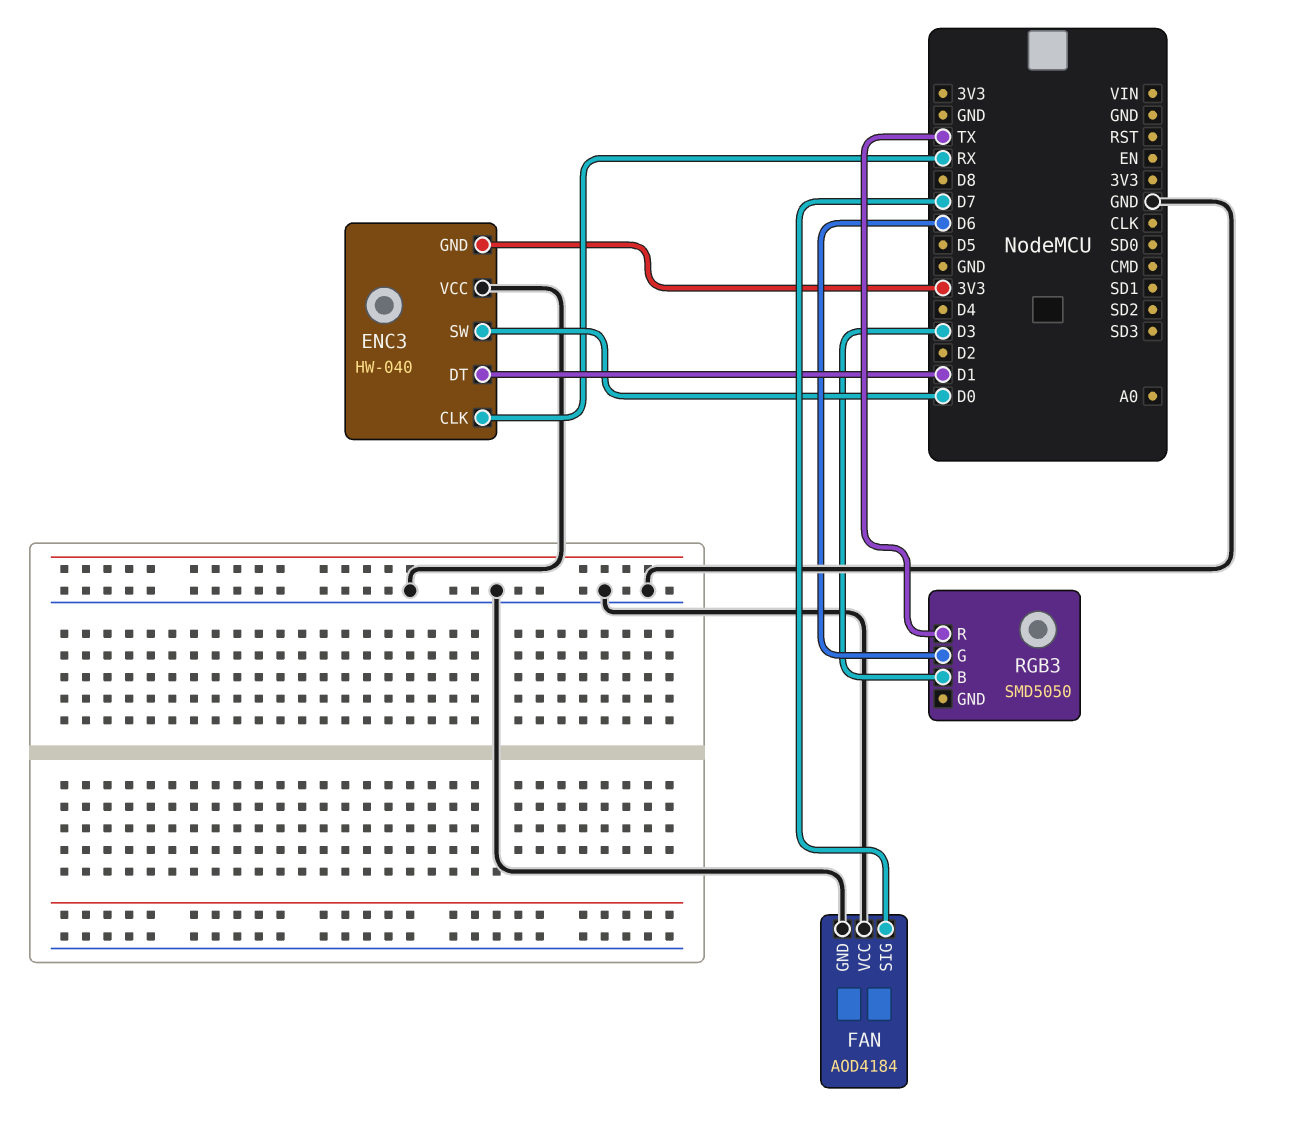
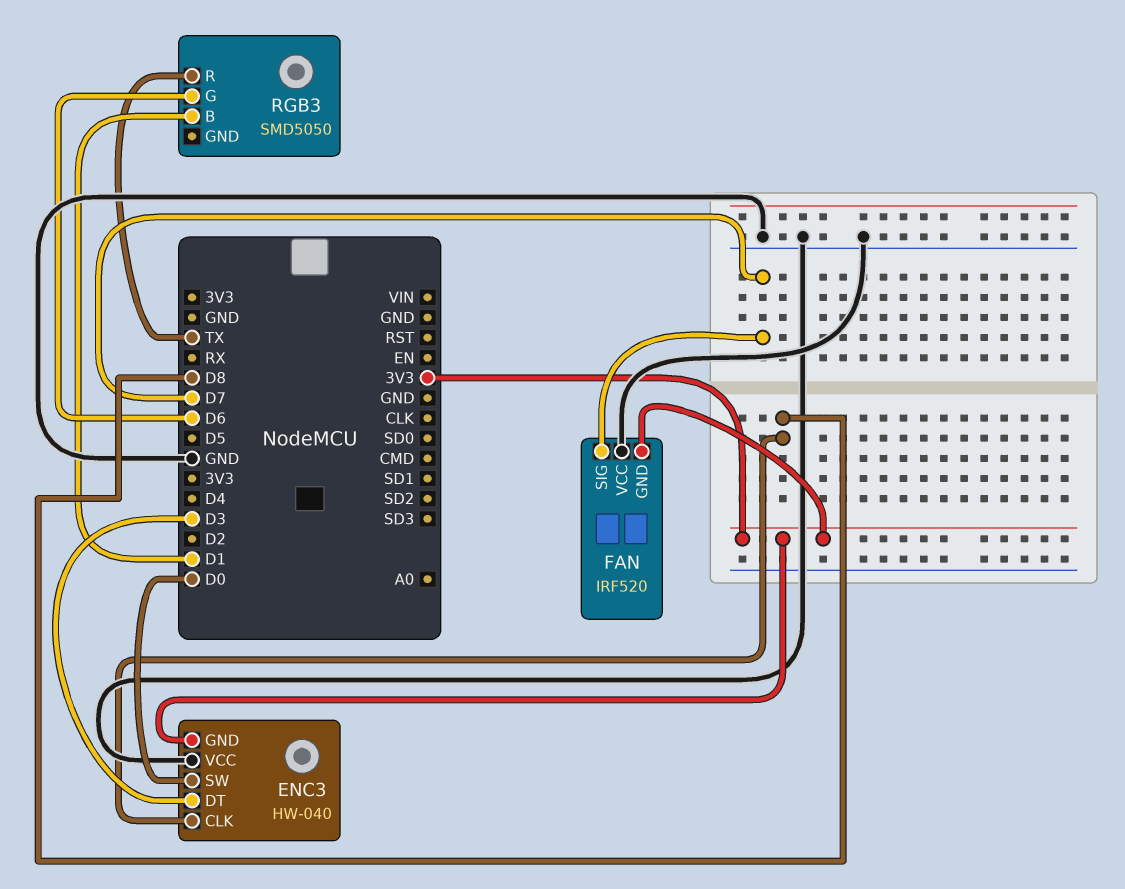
ENC3 pin CLK: RX -> D8
ENC3 pin DT: D1 -> D3
FAN: AOD4184 -> IRF520
FAN pin GND: GND -> 3V3
RGB3 pin B: D3 -> D1

